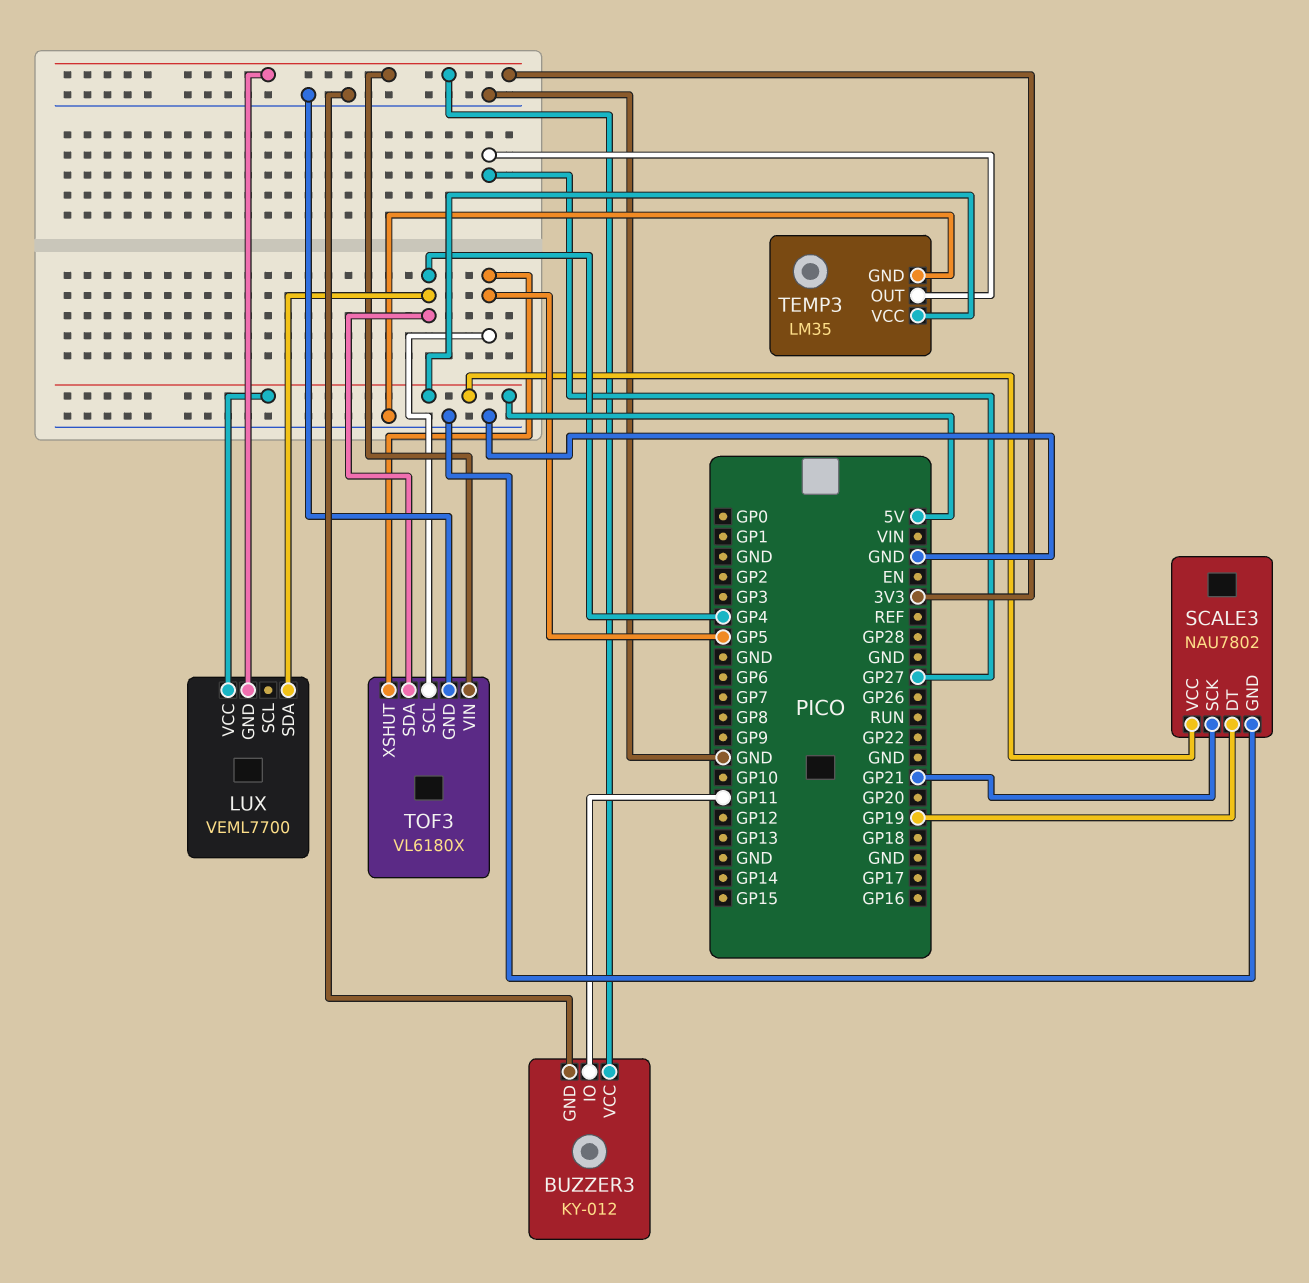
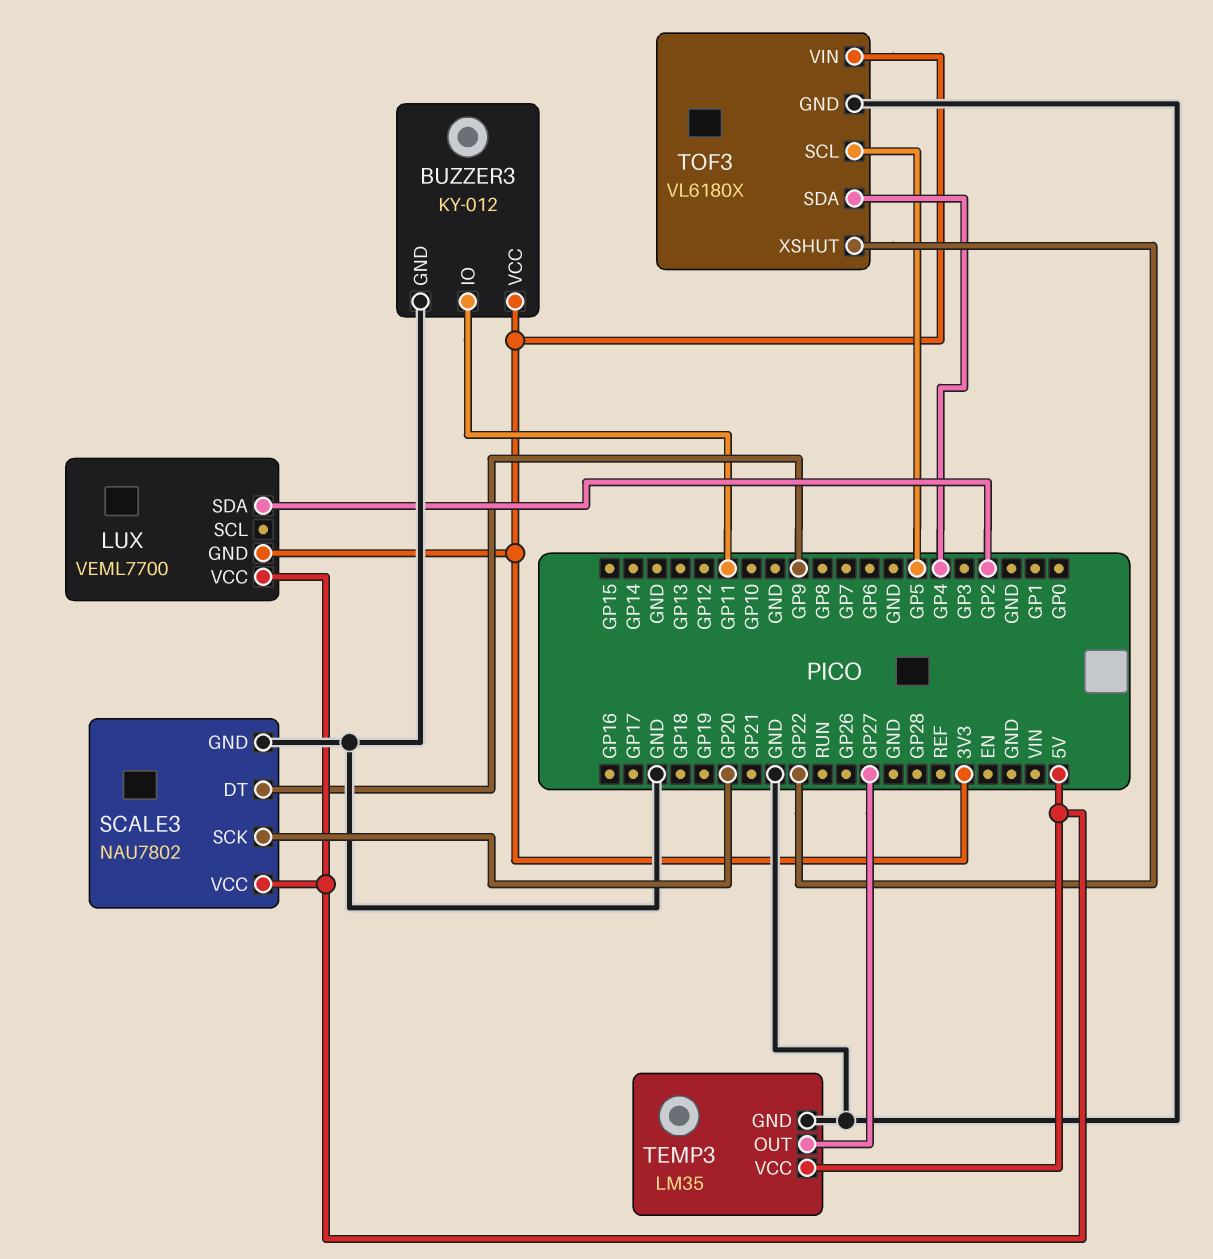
LUX pin SDA: GP4 -> GP2
SCALE3 pin DT: GP19 -> GP9
SCALE3 pin SCK: GP21 -> GP20
TOF3 pin XSHUT: GP5 -> GP22

